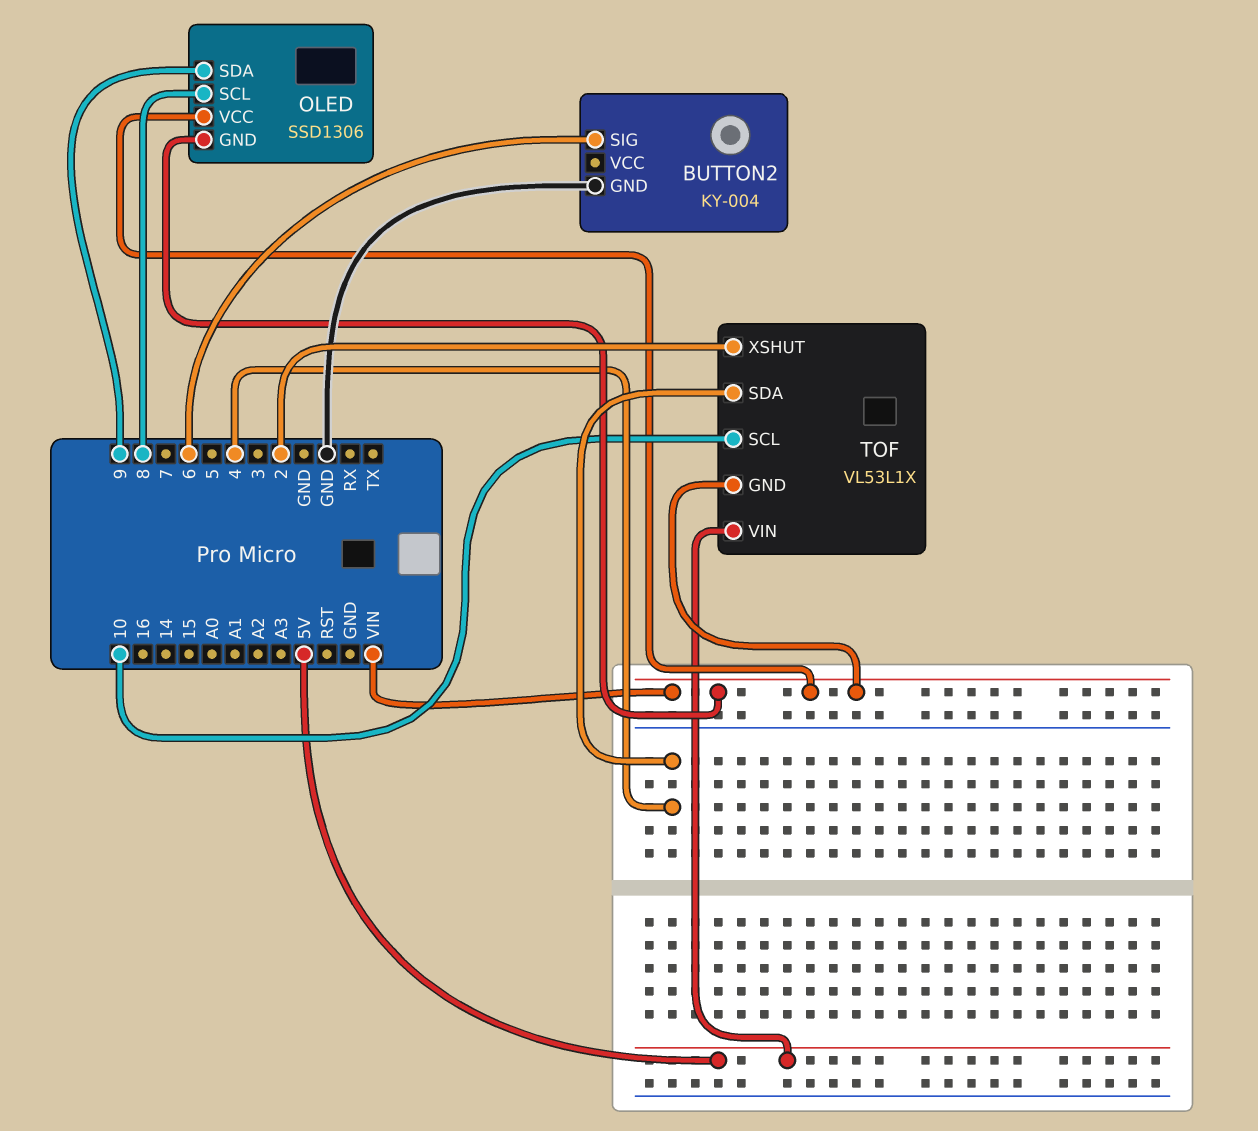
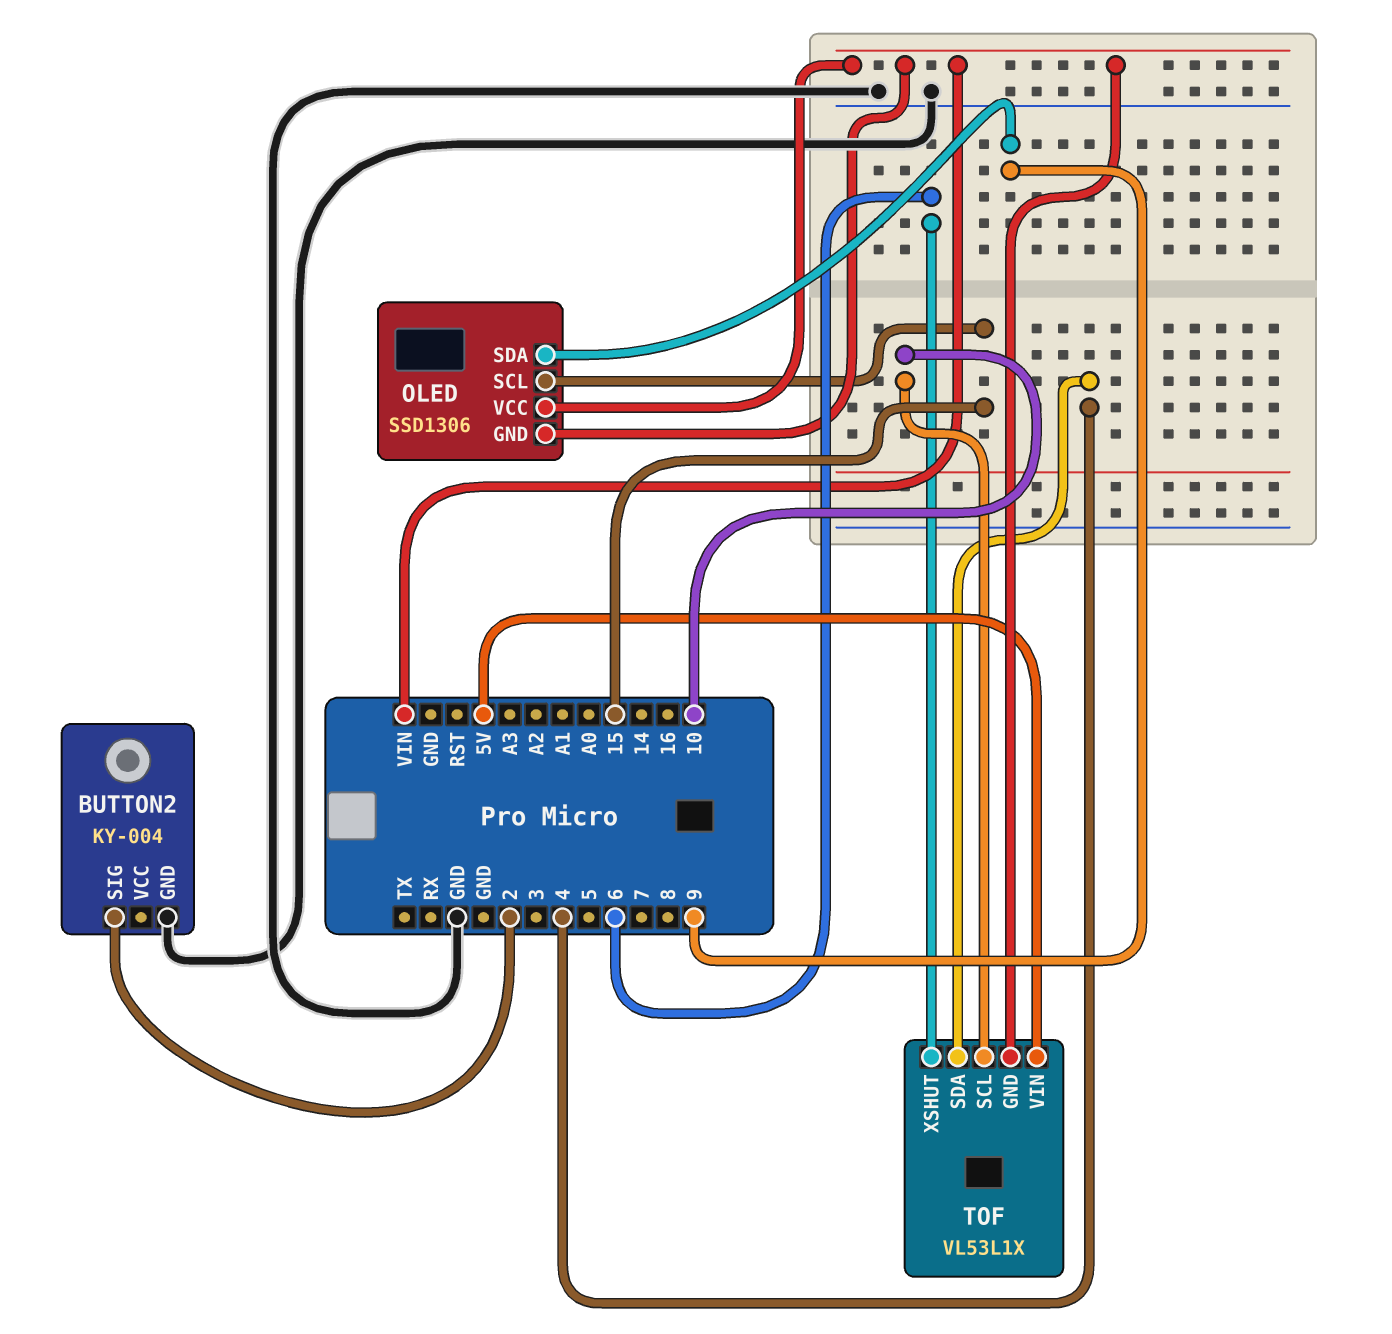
BUTTON2 pin SIG: 6 -> 2
OLED pin SCL: 8 -> 15
TOF pin XSHUT: 2 -> 6

